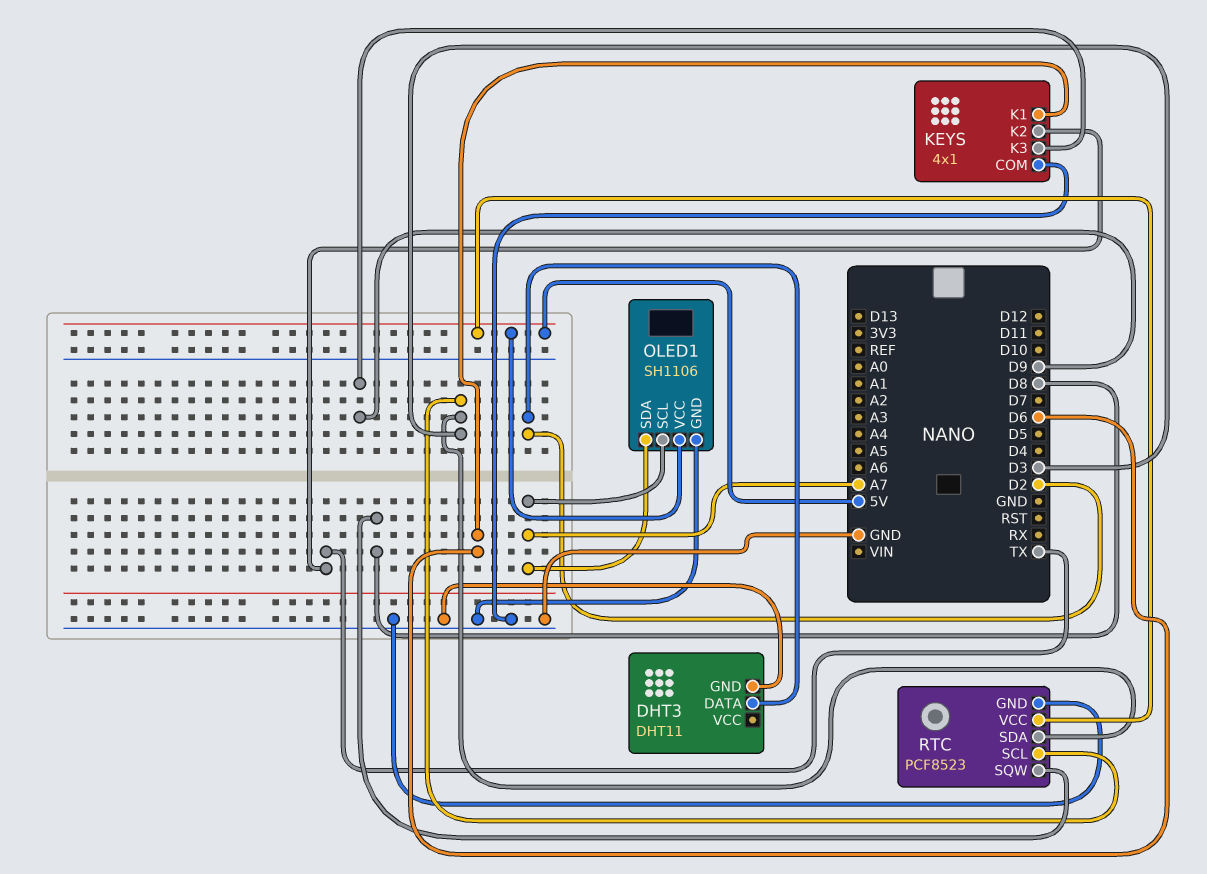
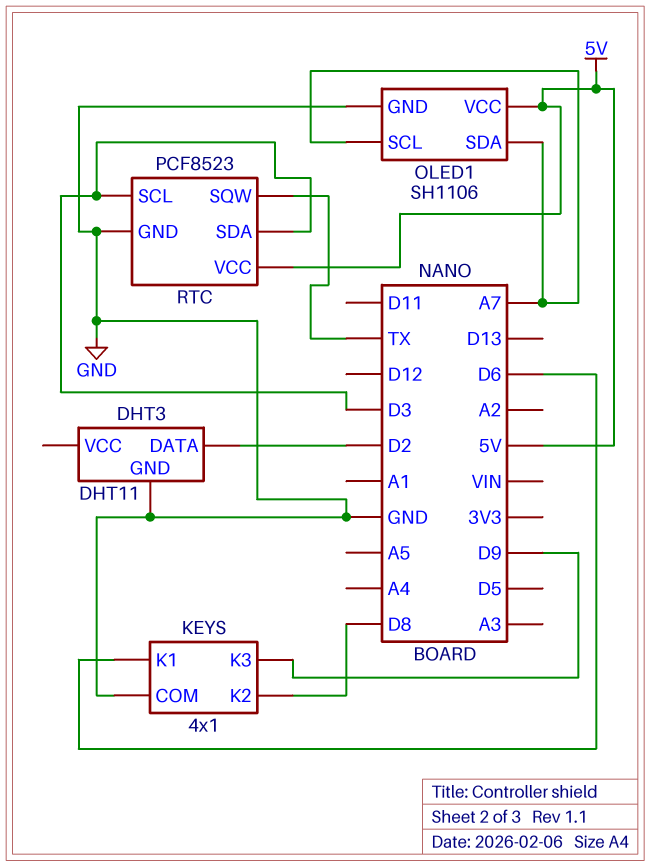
KEYS pin K2: TX -> D8
RTC pin SQW: D8 -> TX

